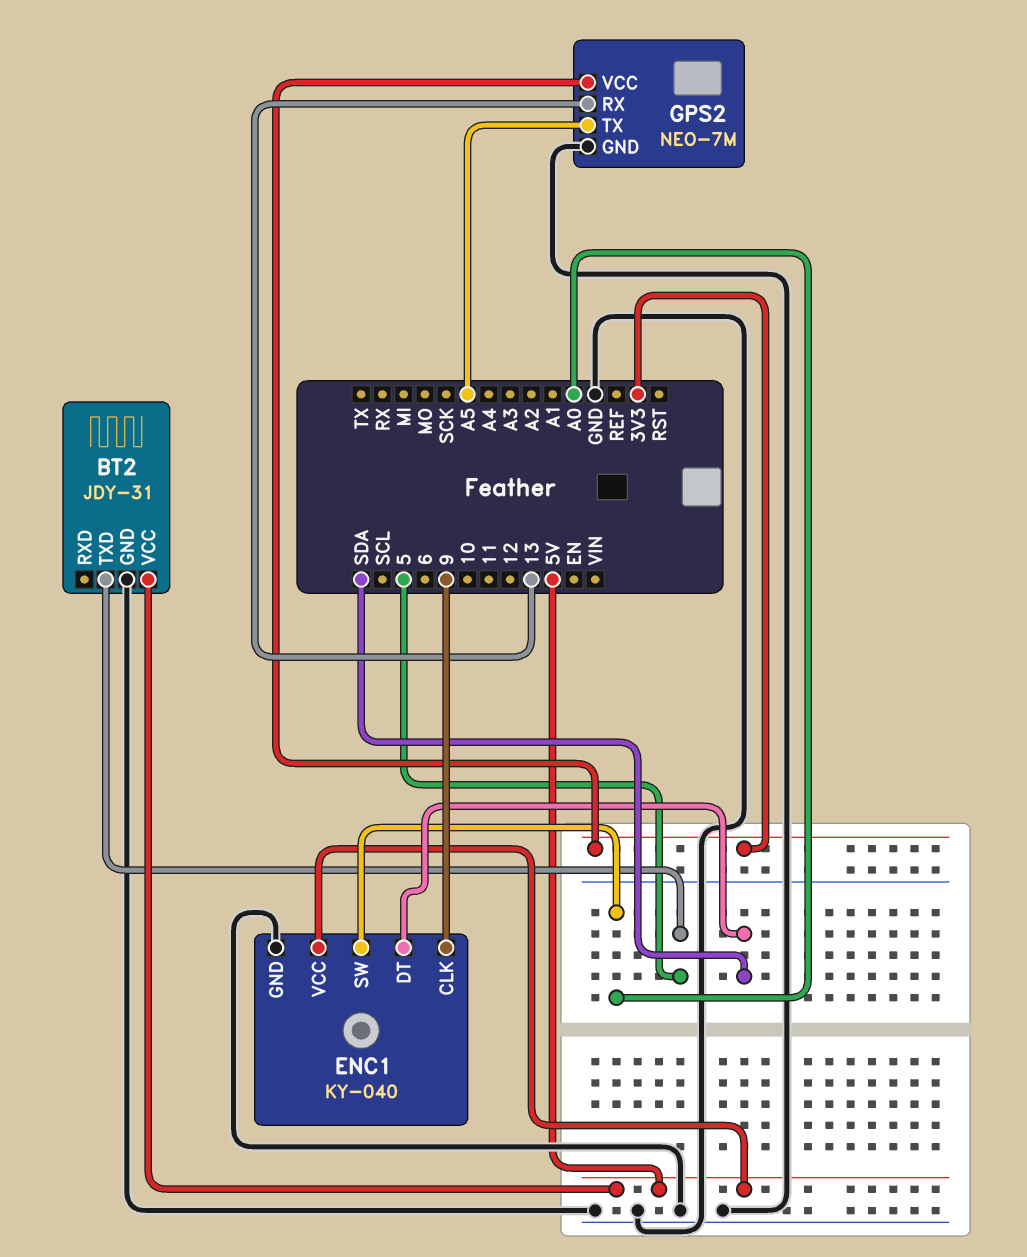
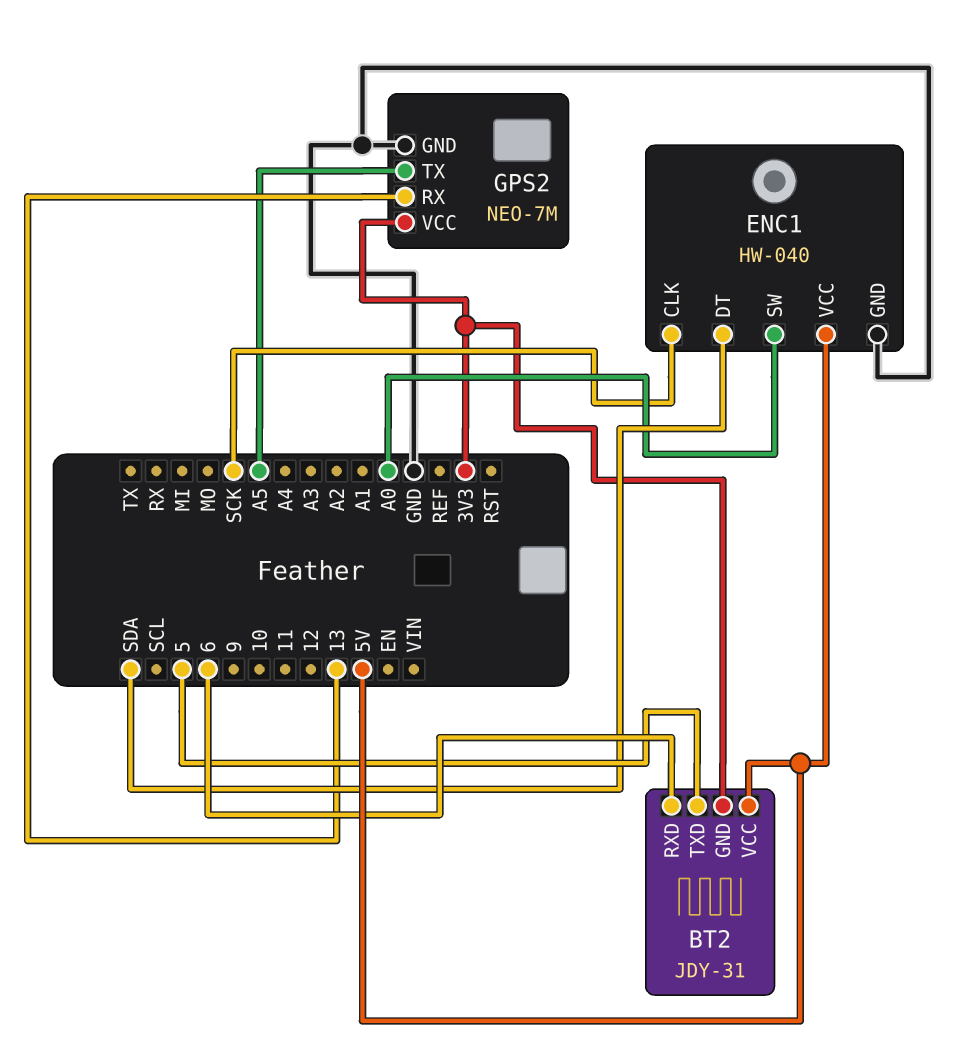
BT2 pin GND: GND -> 3V3
BT2 pin RXD: none -> 6
ENC1: KY-040 -> HW-040
ENC1 pin CLK: 9 -> SCK

